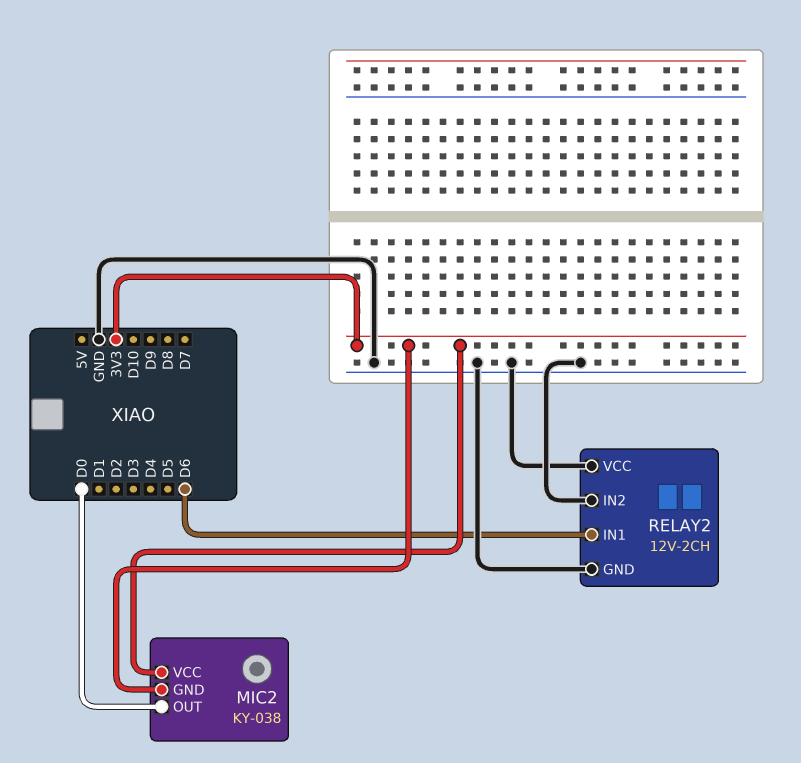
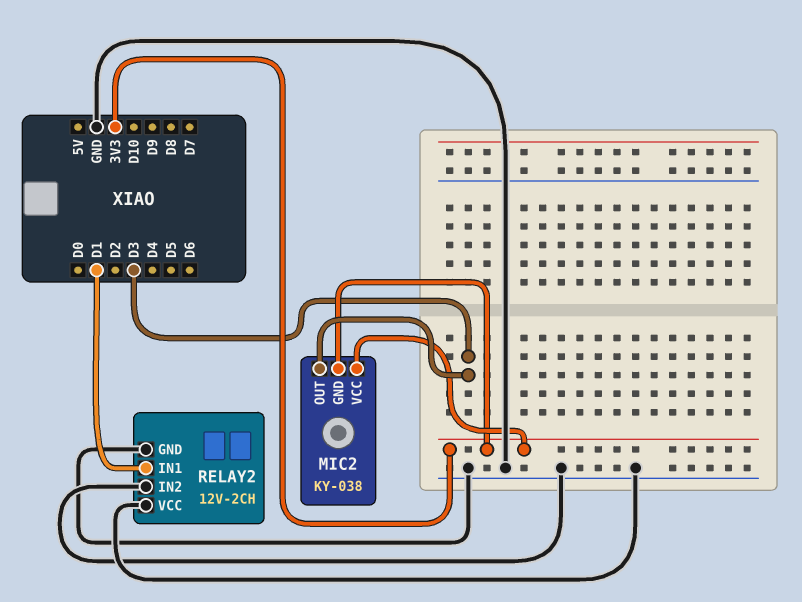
MIC2 pin OUT: D0 -> D3
RELAY2 pin IN1: D6 -> D1

